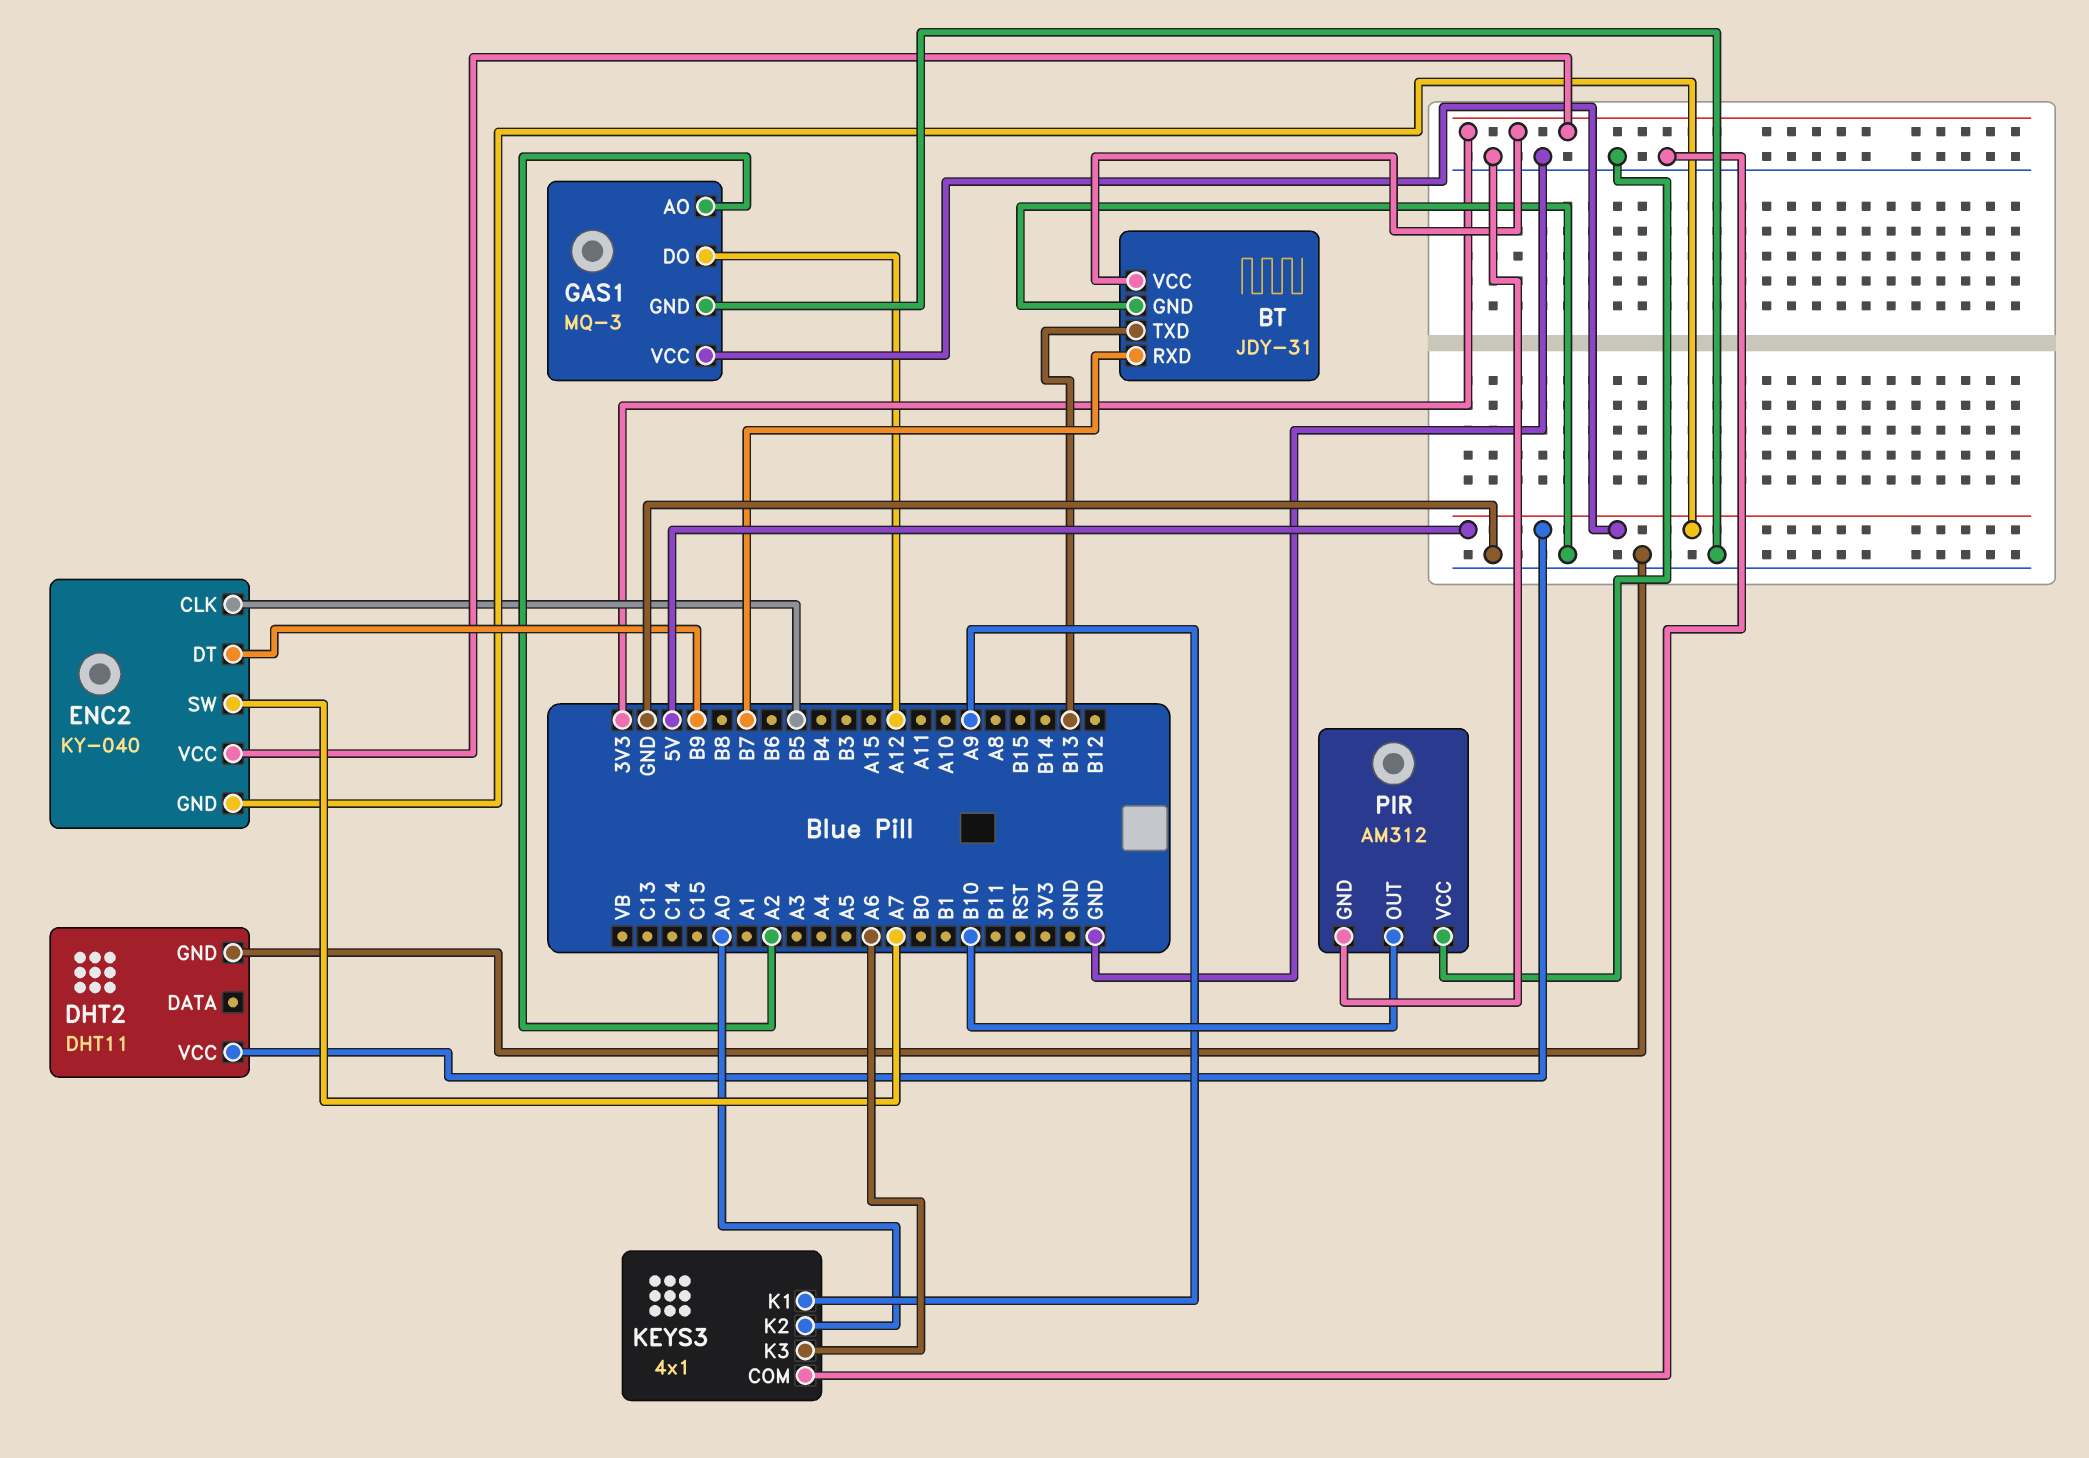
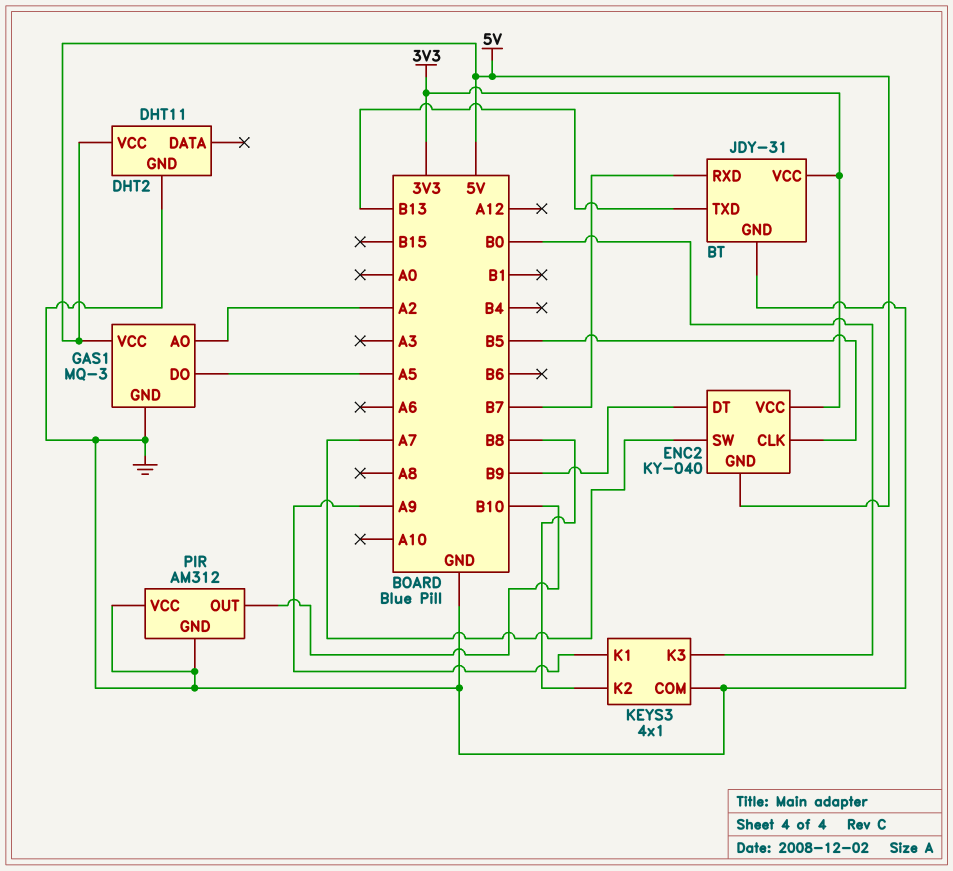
GAS1 pin DO: A12 -> A5
KEYS3 pin K2: A0 -> B8
KEYS3 pin K3: A6 -> B0

